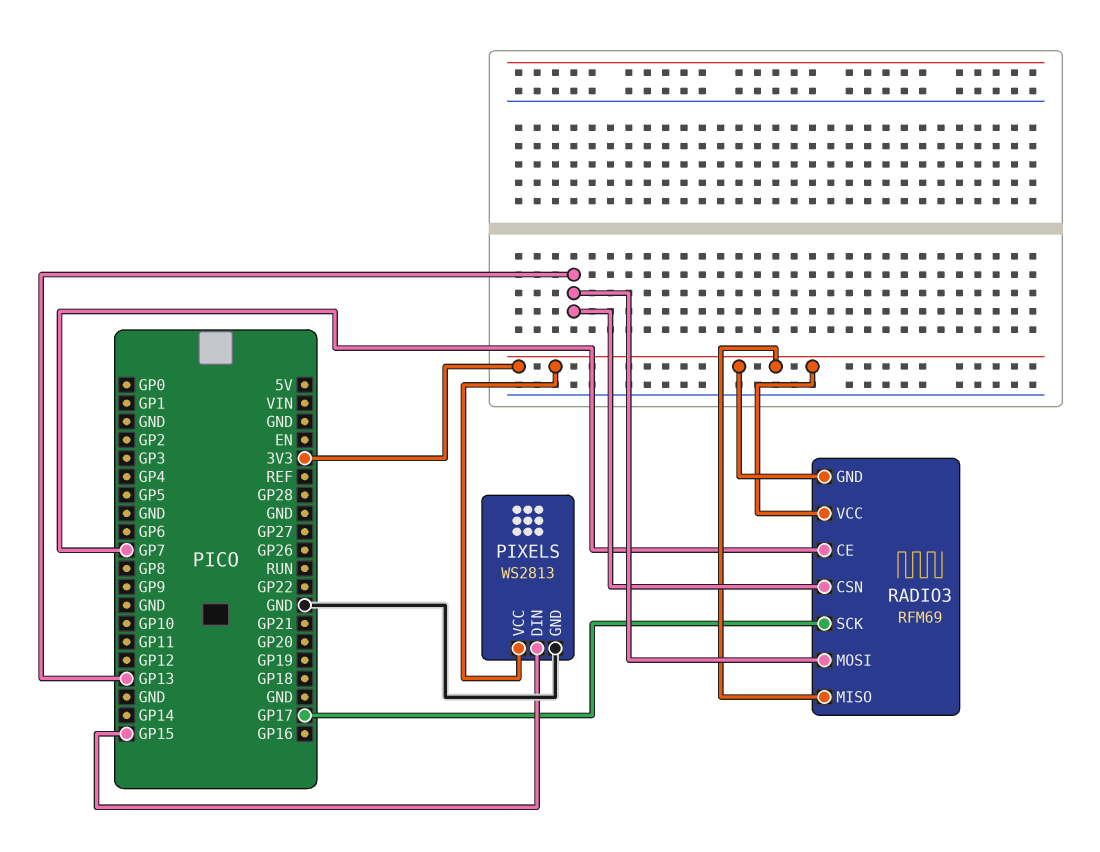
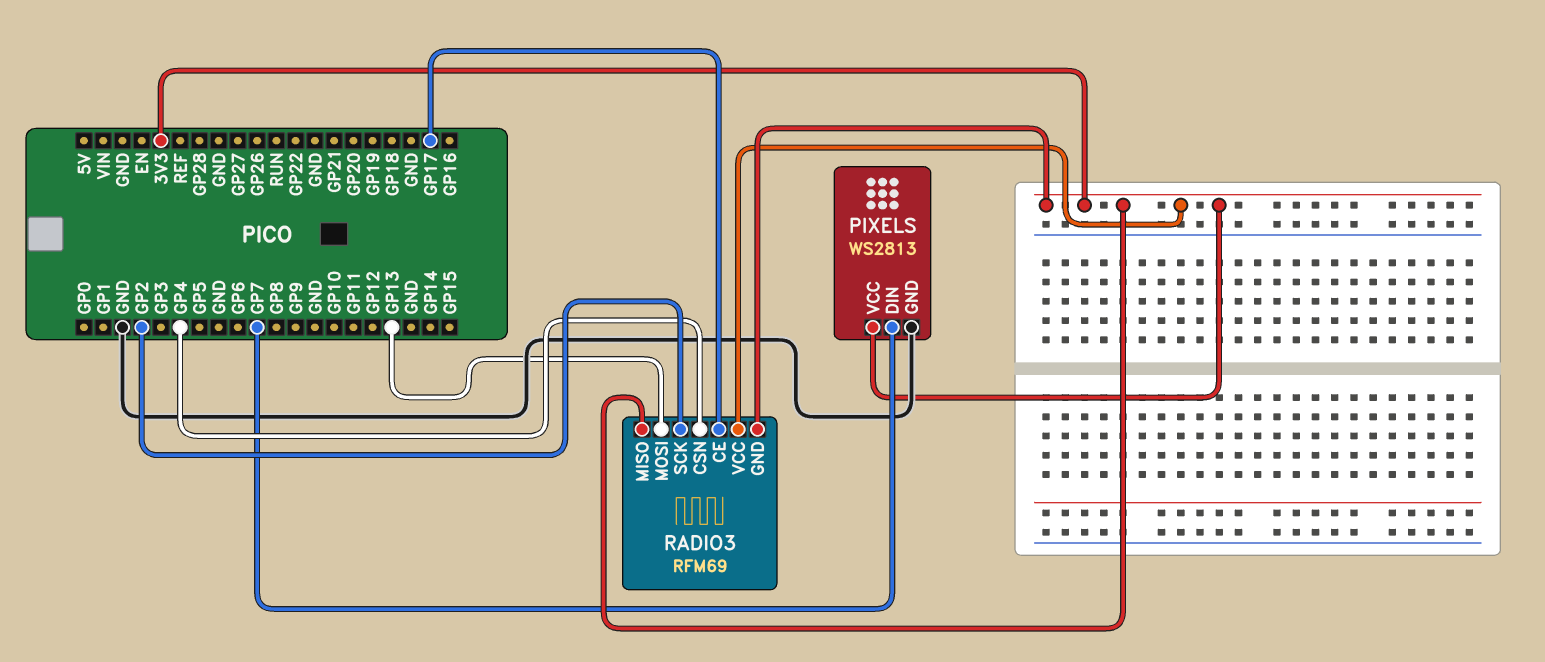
PIXELS pin DIN: GP15 -> GP7
RADIO3 pin CE: GP7 -> GP17
RADIO3 pin CSN: GP13 -> GP4
RADIO3 pin SCK: GP17 -> GP2

